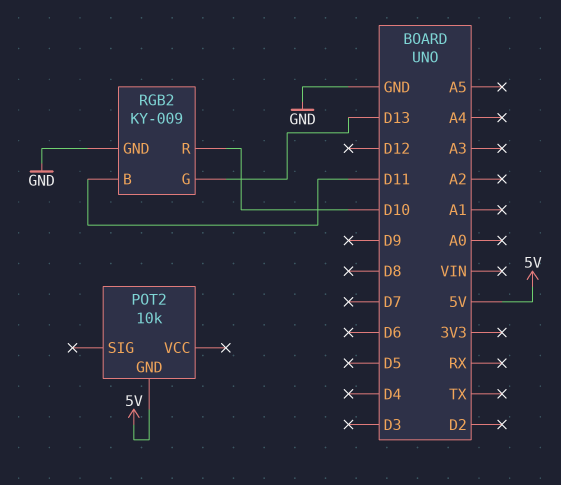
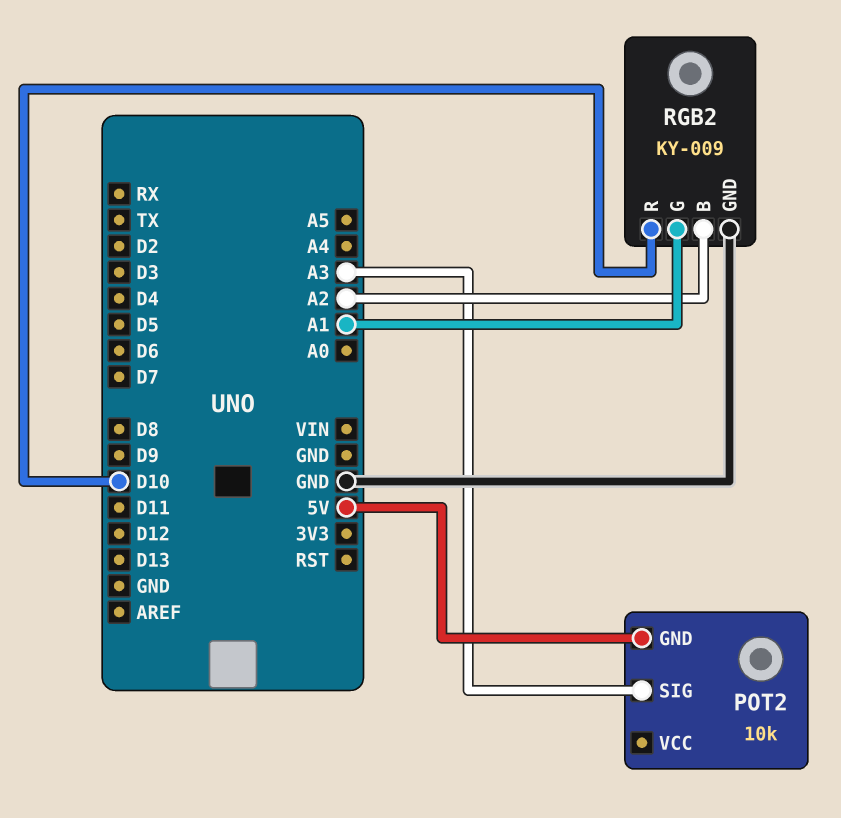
POT2 pin SIG: none -> A3
RGB2 pin B: D11 -> A2
RGB2 pin G: D13 -> A1

